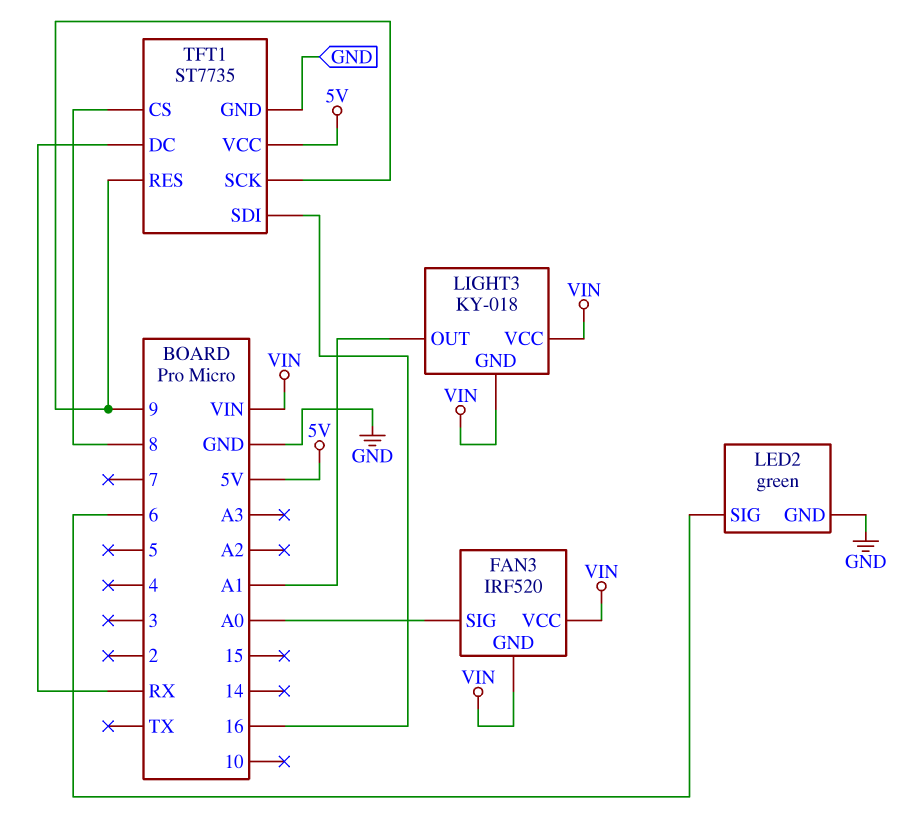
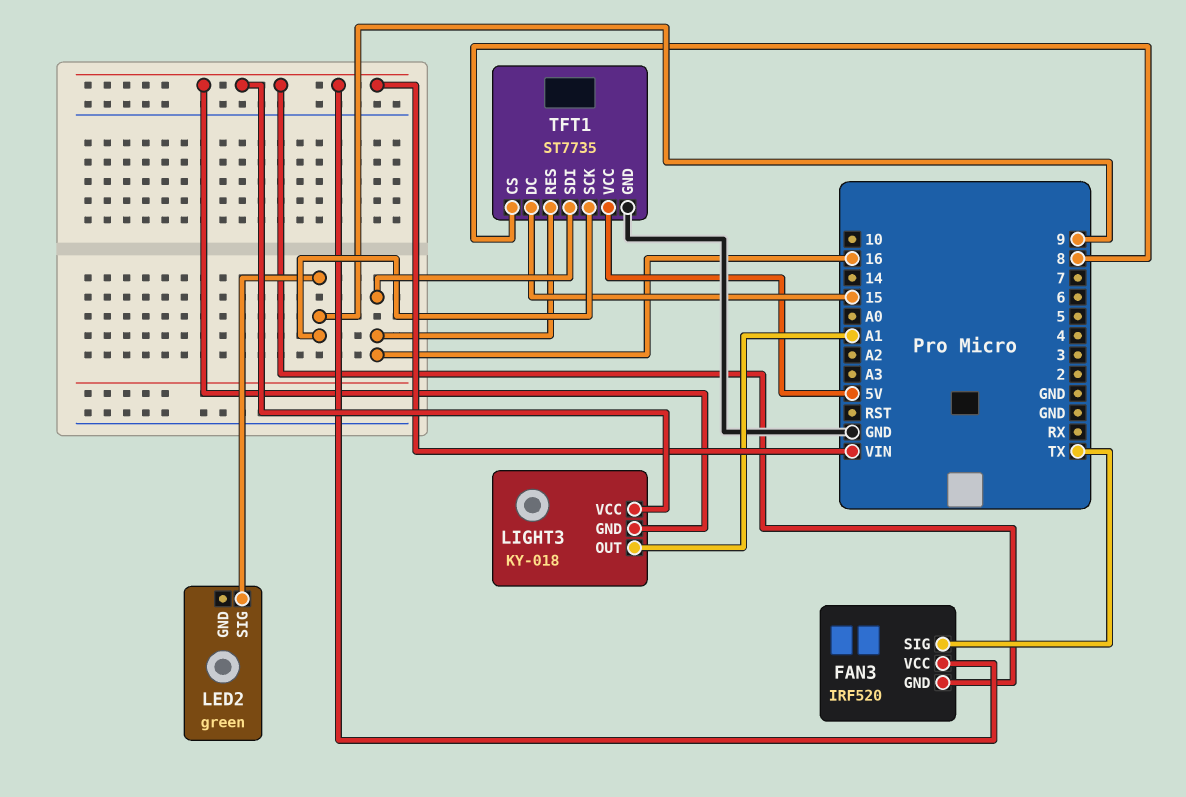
FAN3 pin SIG: A0 -> TX
LED2 pin GND: GND -> none
LED2 pin SIG: 6 -> 9
TFT1 pin DC: RX -> 15
TFT1 pin RES: 9 -> 16

